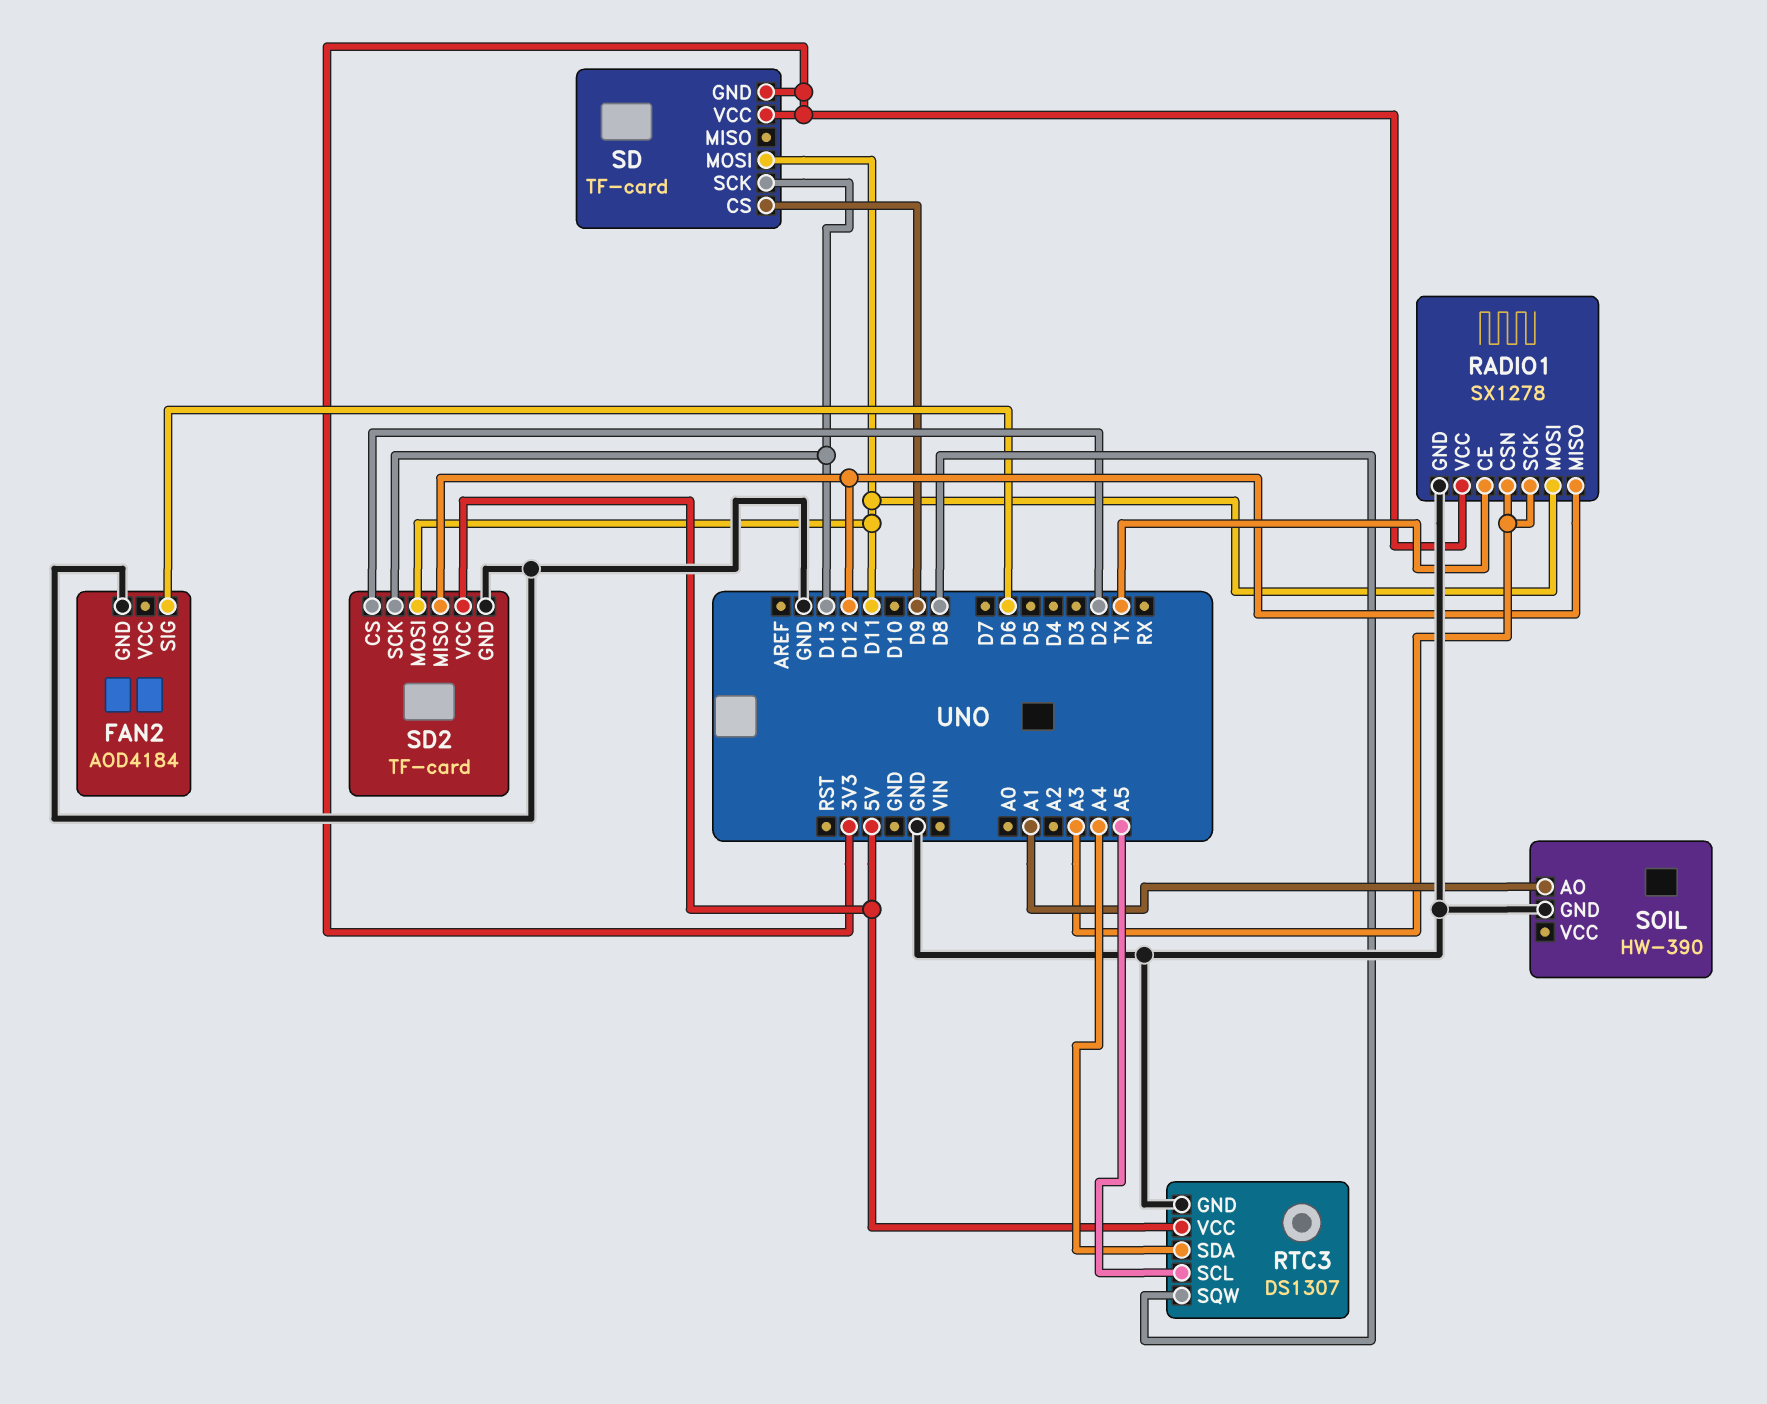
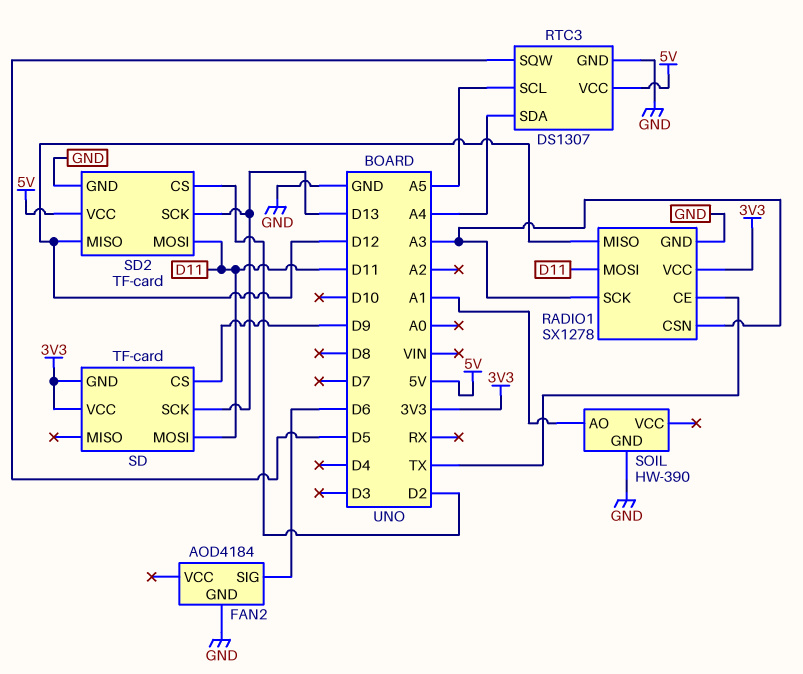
RTC3 pin SQW: D8 -> D5

